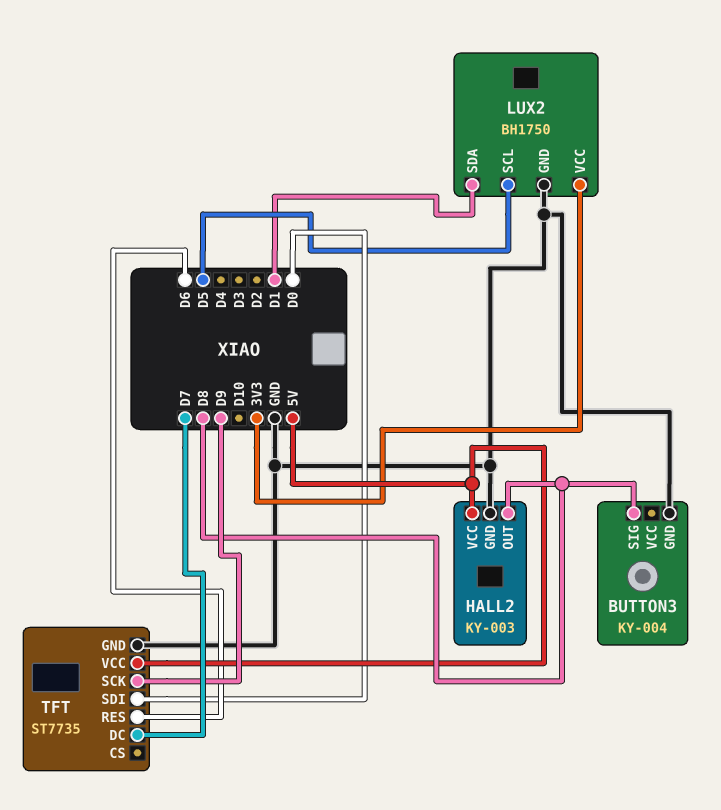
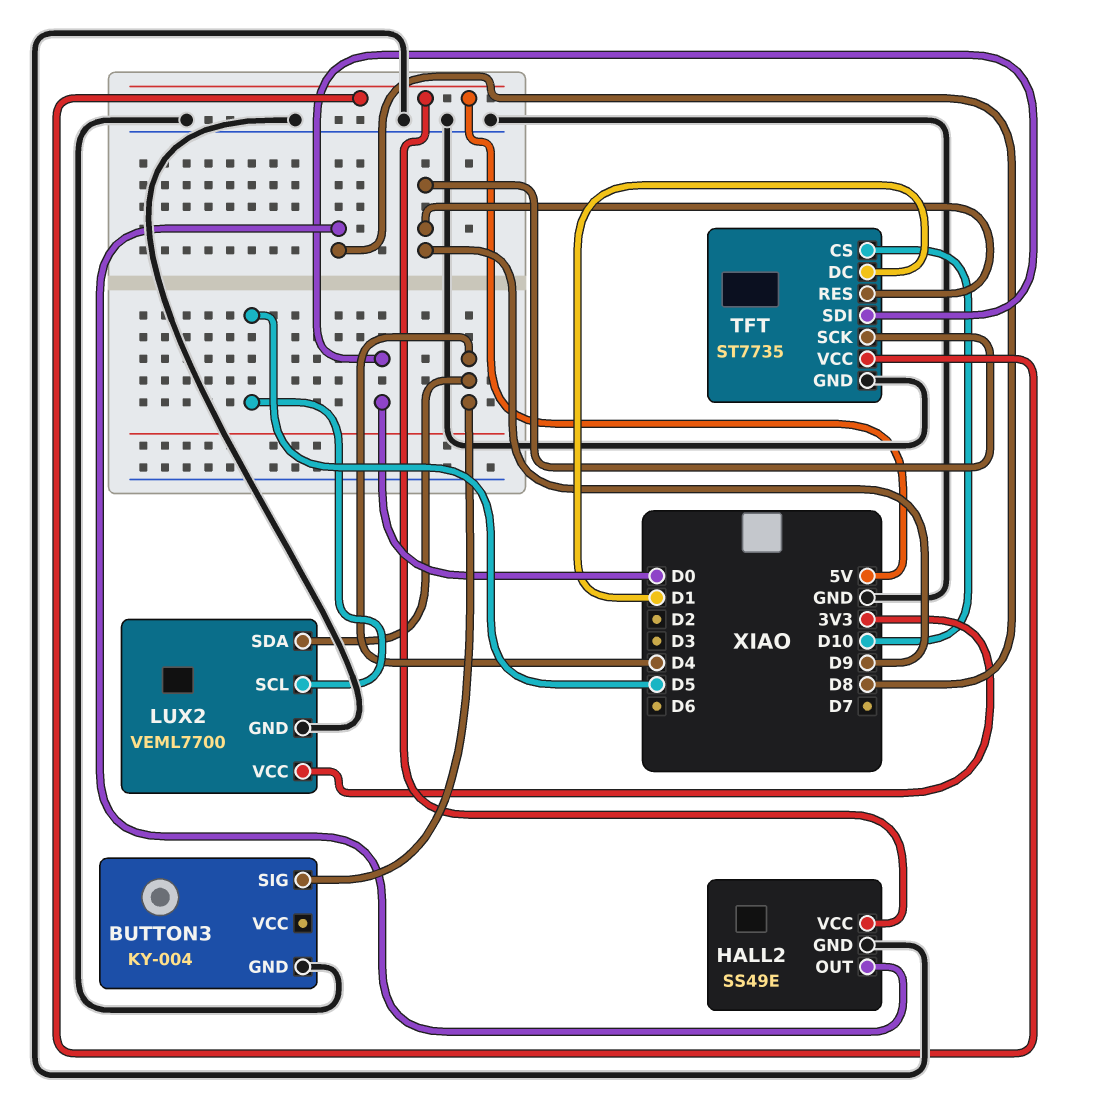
BUTTON3 pin SIG: D8 -> D4
HALL2: KY-003 -> SS49E
LUX2: BH1750 -> VEML7700
LUX2 pin SDA: D1 -> D4
TFT pin CS: none -> D10
TFT pin DC: D7 -> D1
TFT pin RES: D6 -> D9

